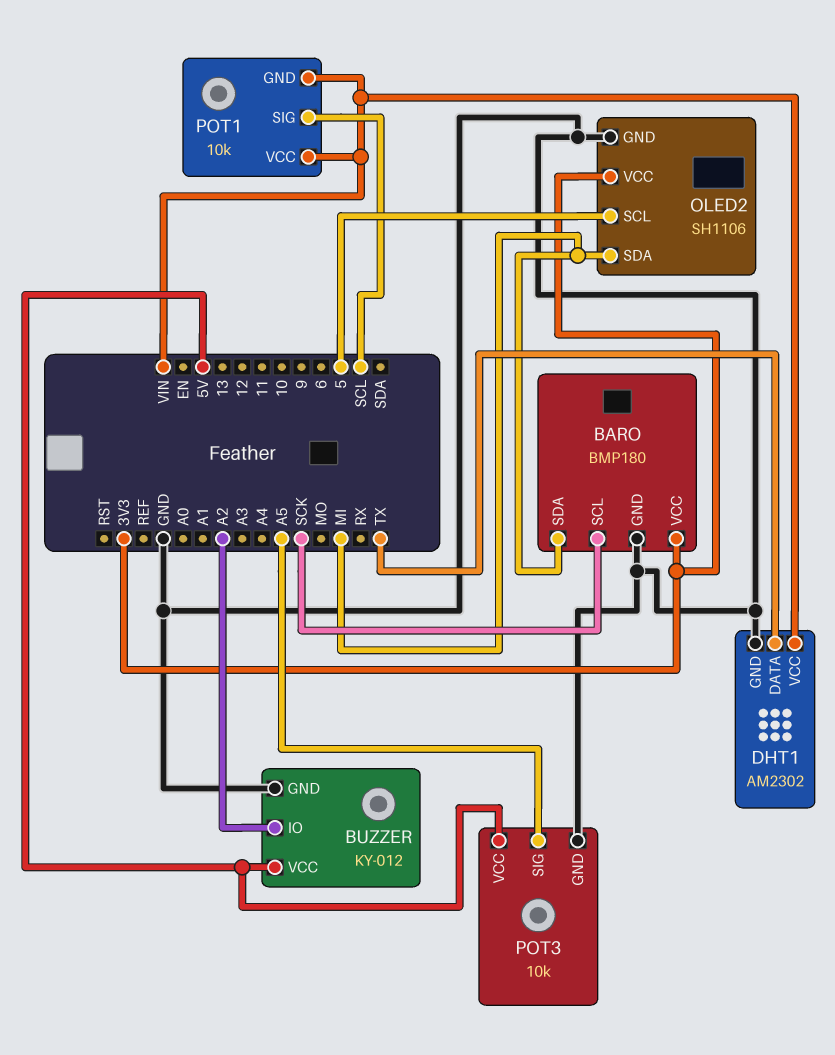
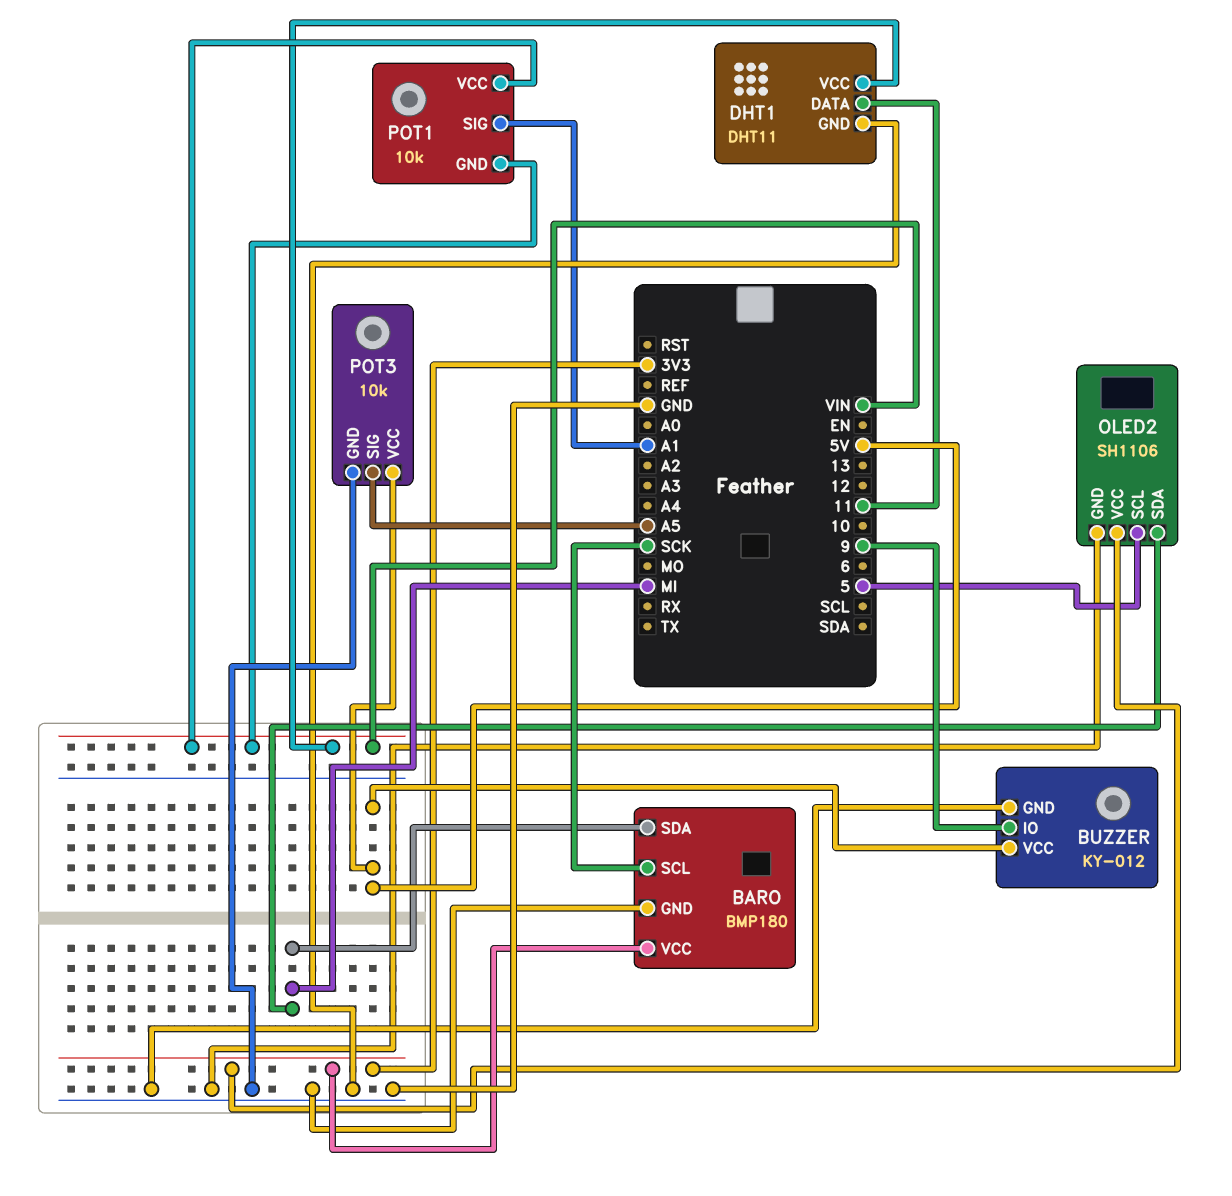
BUZZER pin IO: A2 -> 9
DHT1: AM2302 -> DHT11
DHT1 pin DATA: TX -> 11
POT1 pin SIG: SCL -> A1

